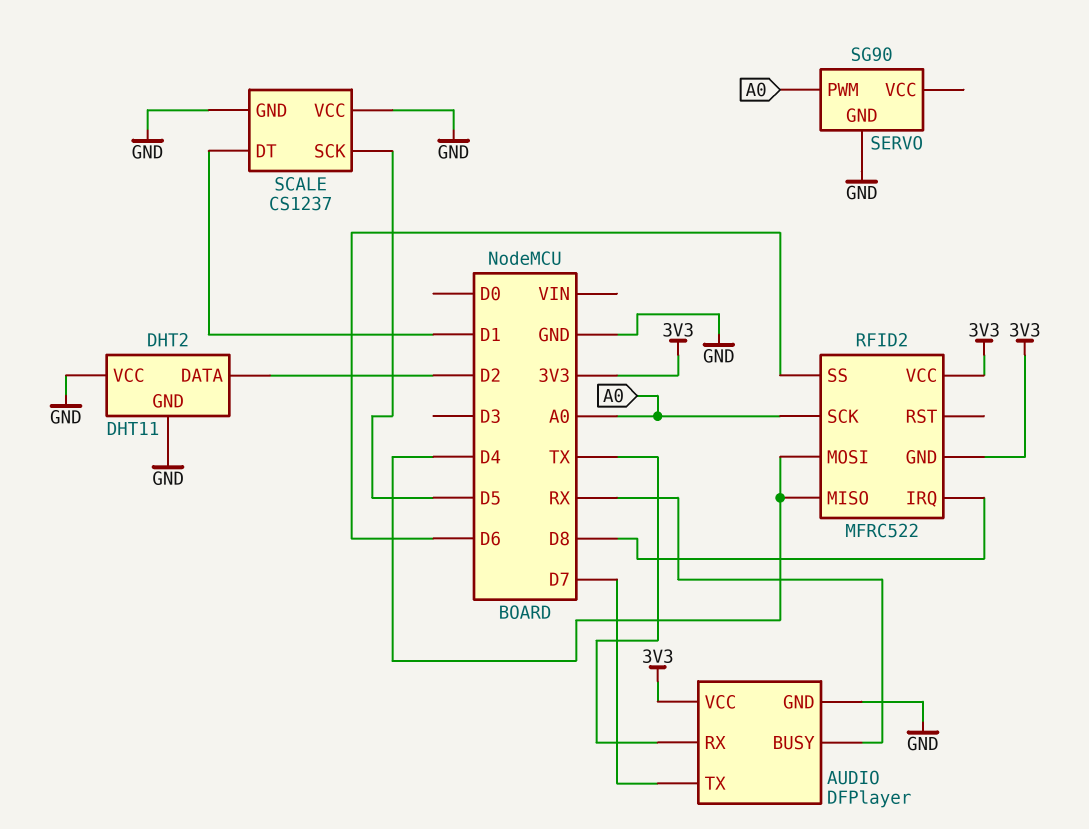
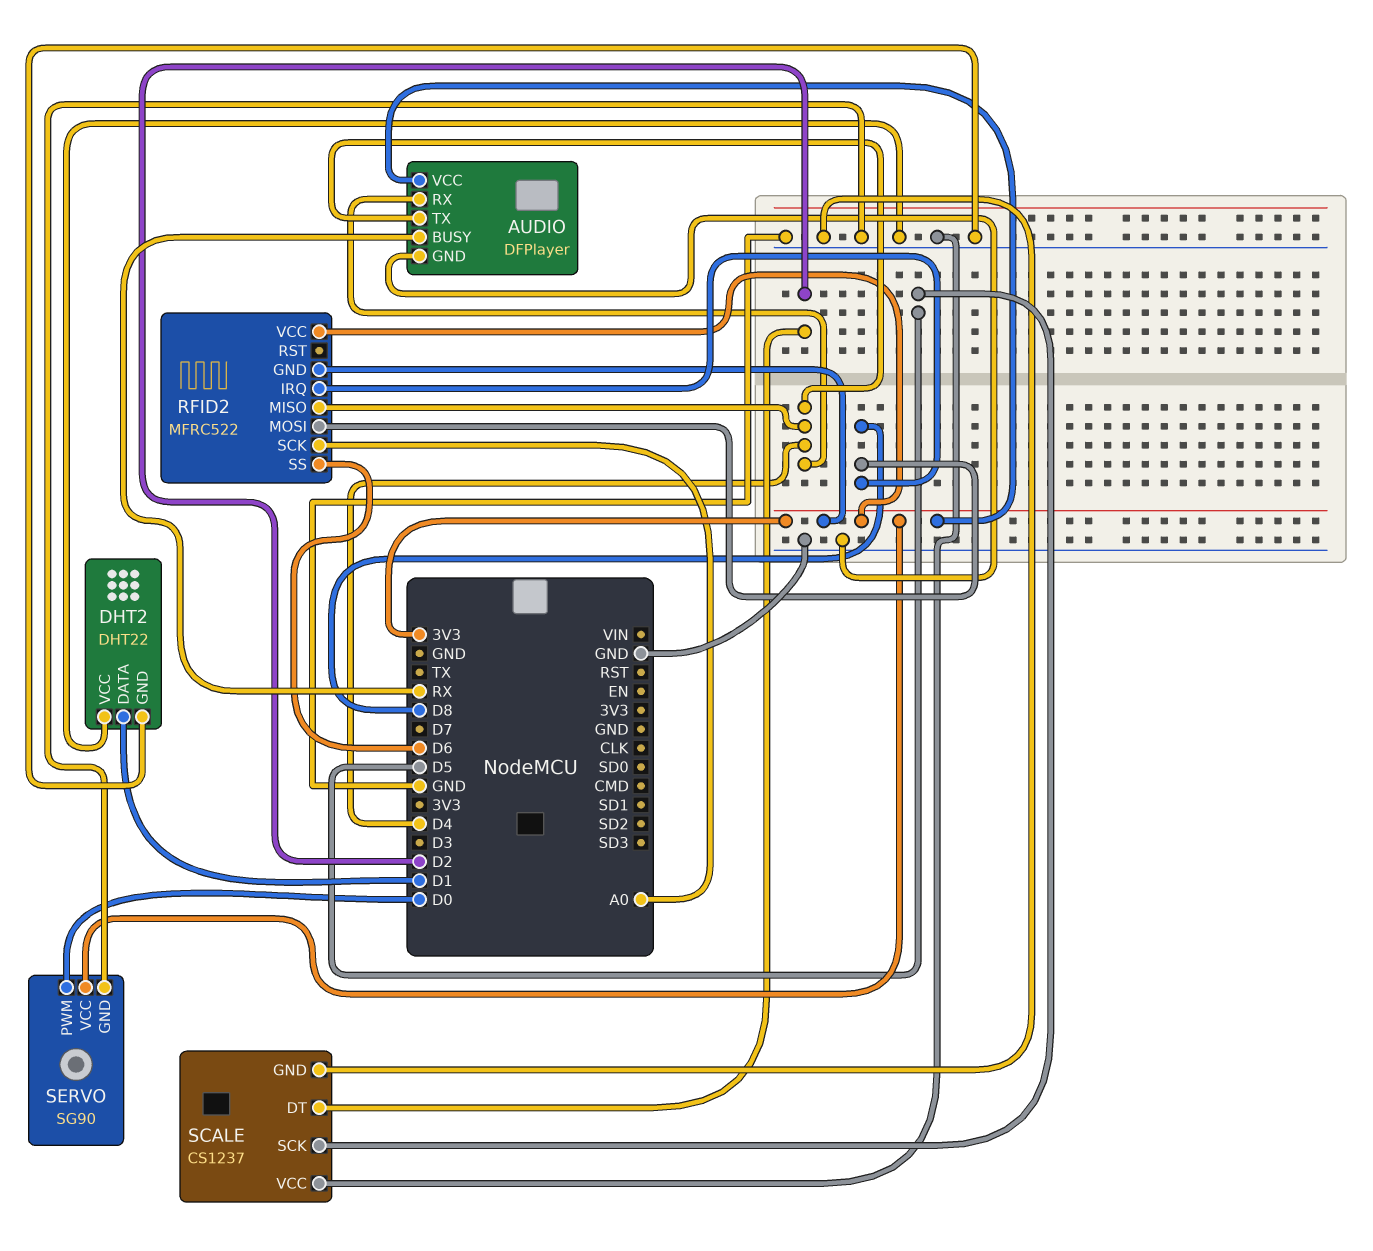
AUDIO pin RX: TX -> D4
AUDIO pin TX: D7 -> D4
DHT2: DHT11 -> DHT22
DHT2 pin DATA: D2 -> D1
RFID2 pin MOSI: D4 -> D8
SCALE pin DT: D1 -> D2
SERVO pin PWM: A0 -> D0
SERVO pin VCC: none -> 3V3

